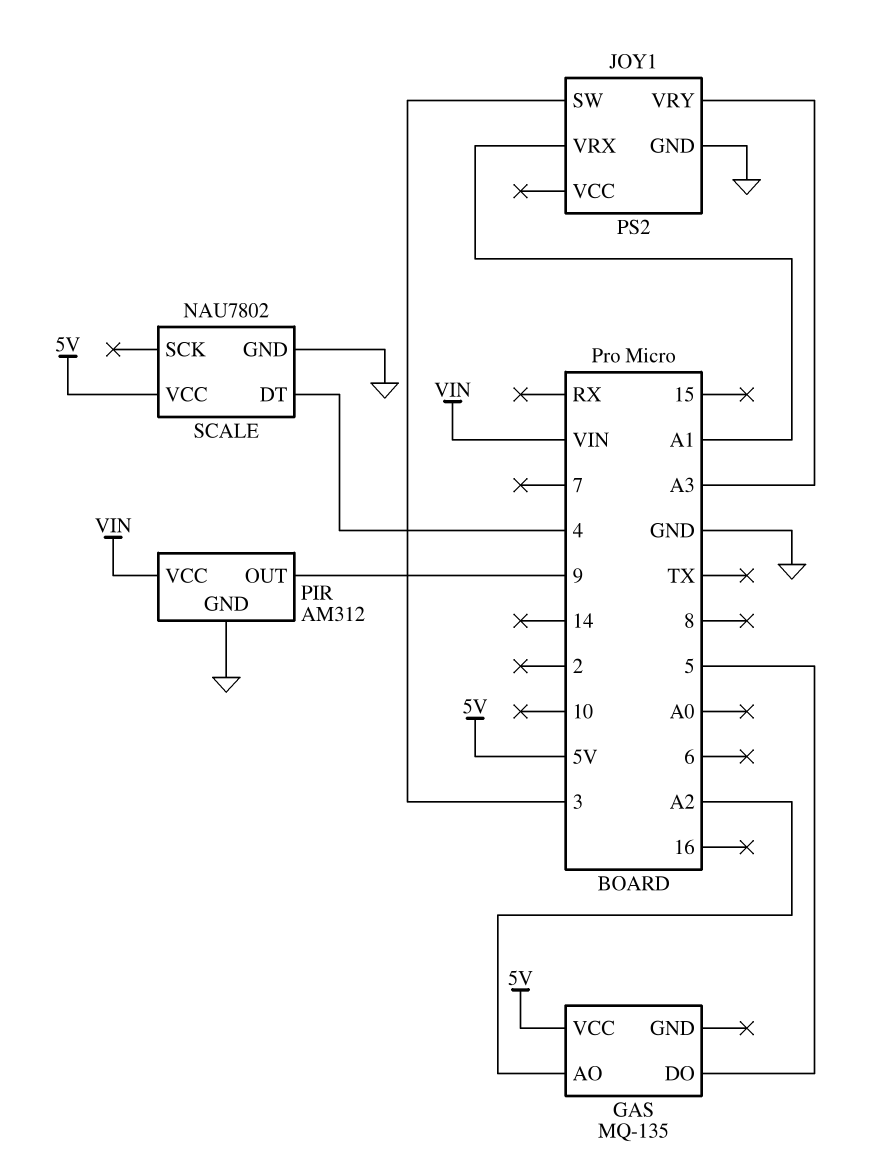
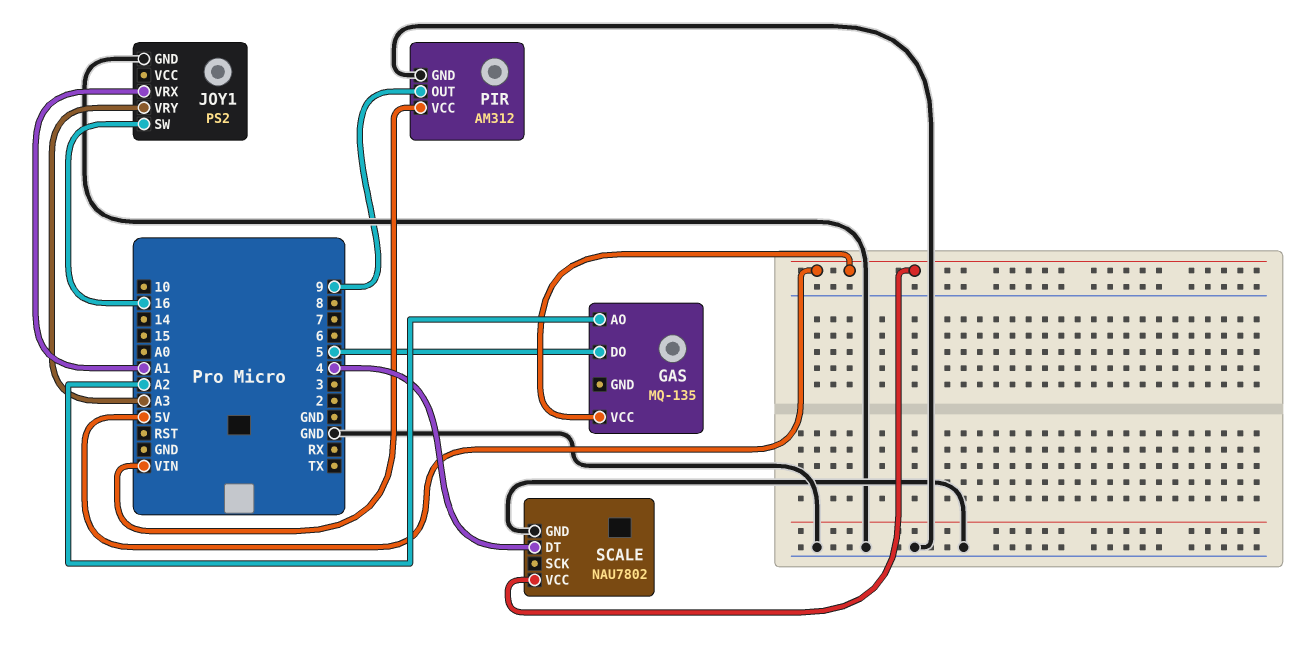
JOY1 pin SW: 3 -> 16

